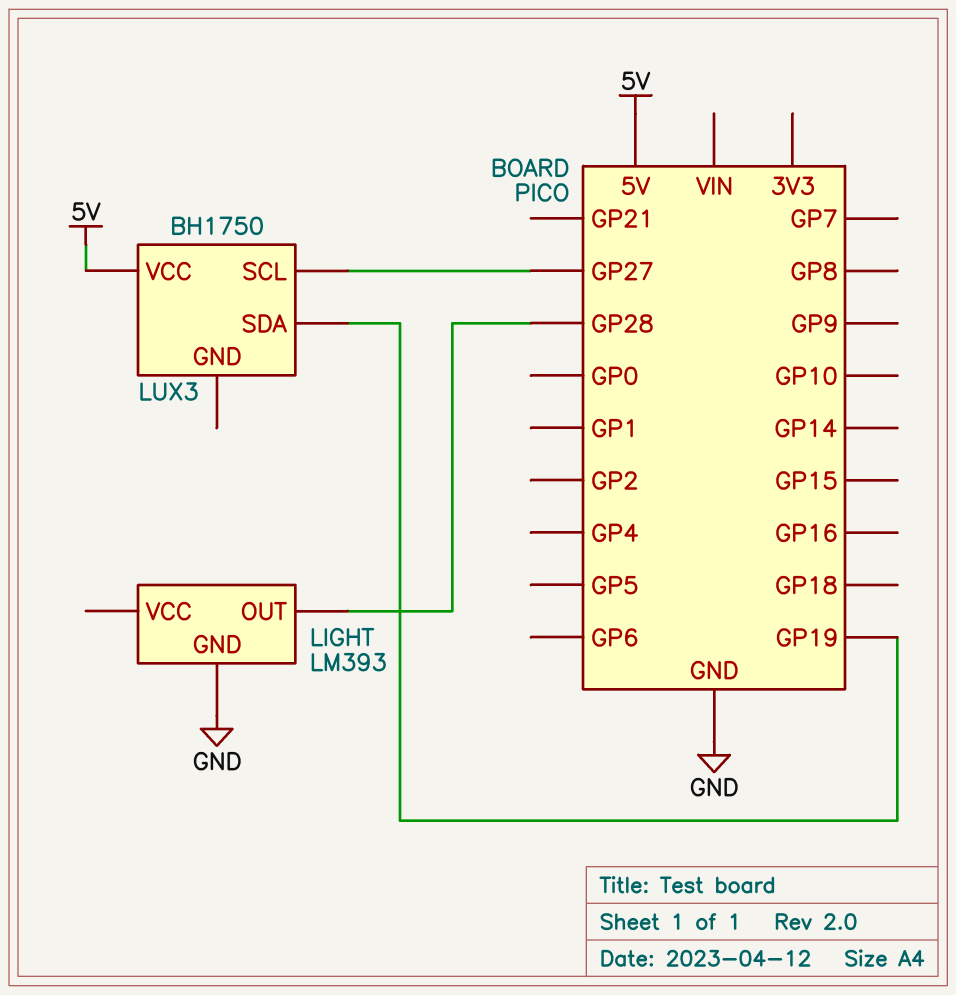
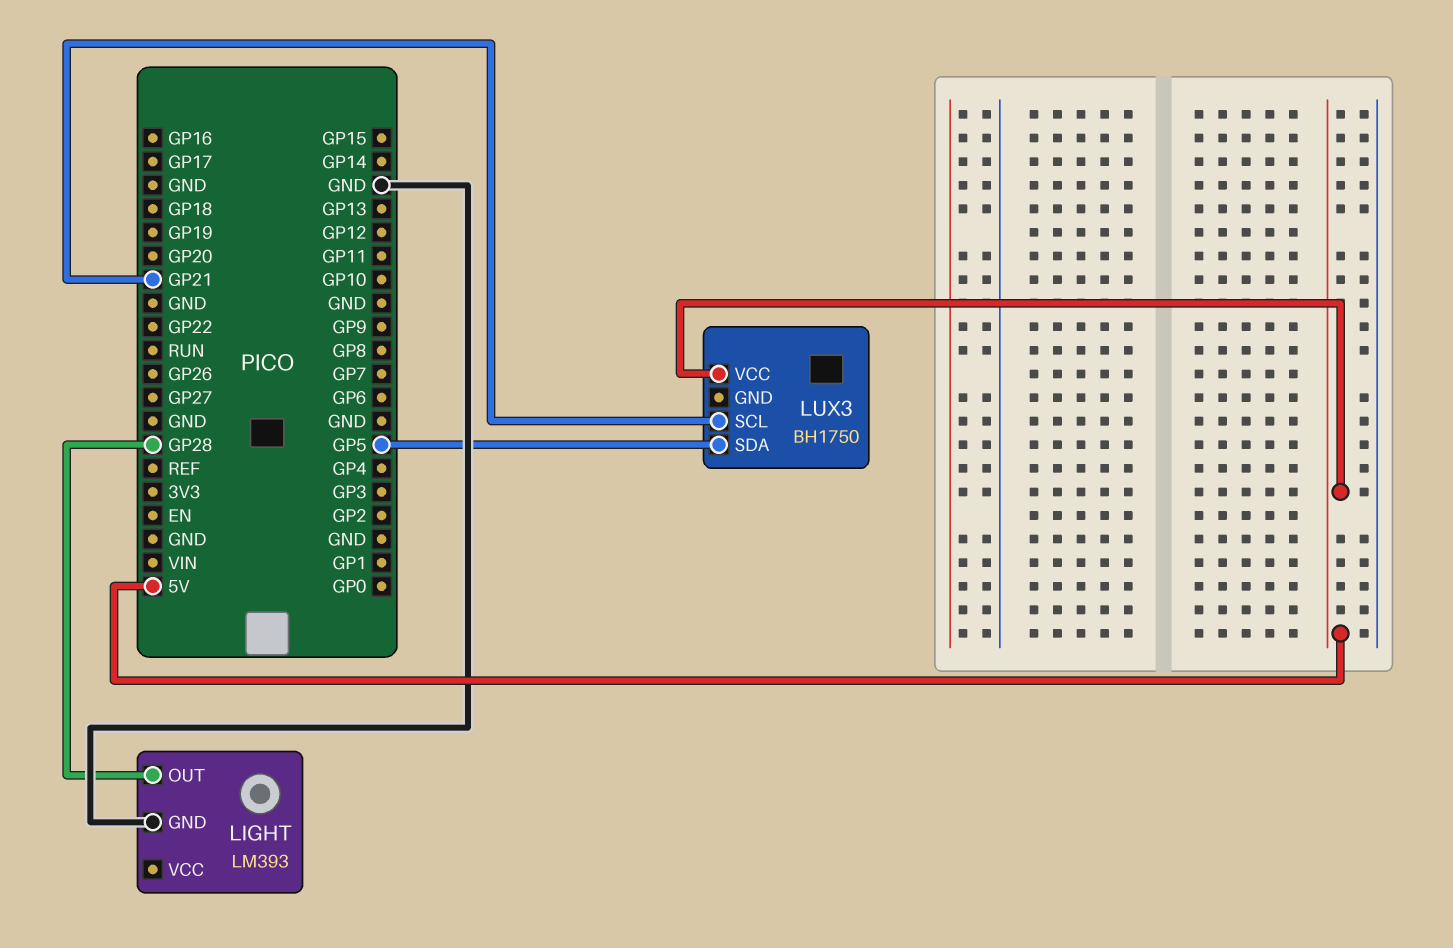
LUX3 pin SCL: GP27 -> GP21
LUX3 pin SDA: GP19 -> GP5

